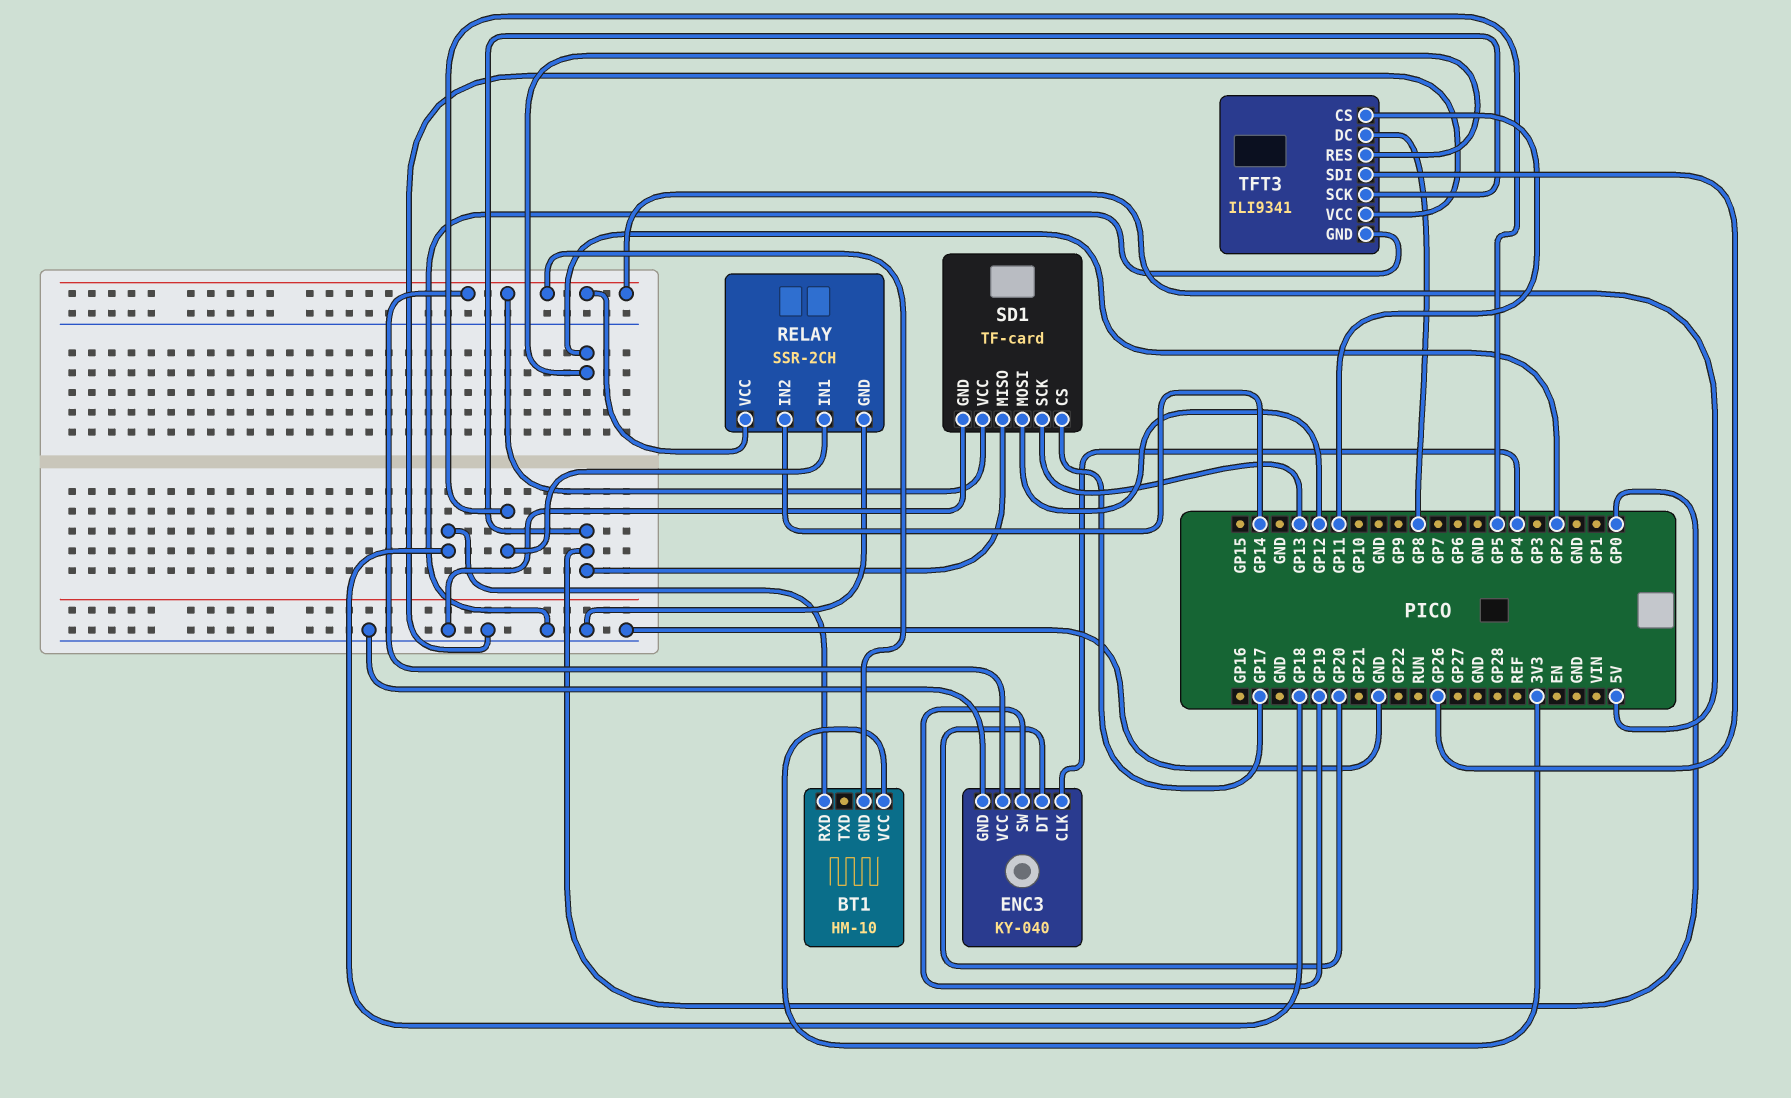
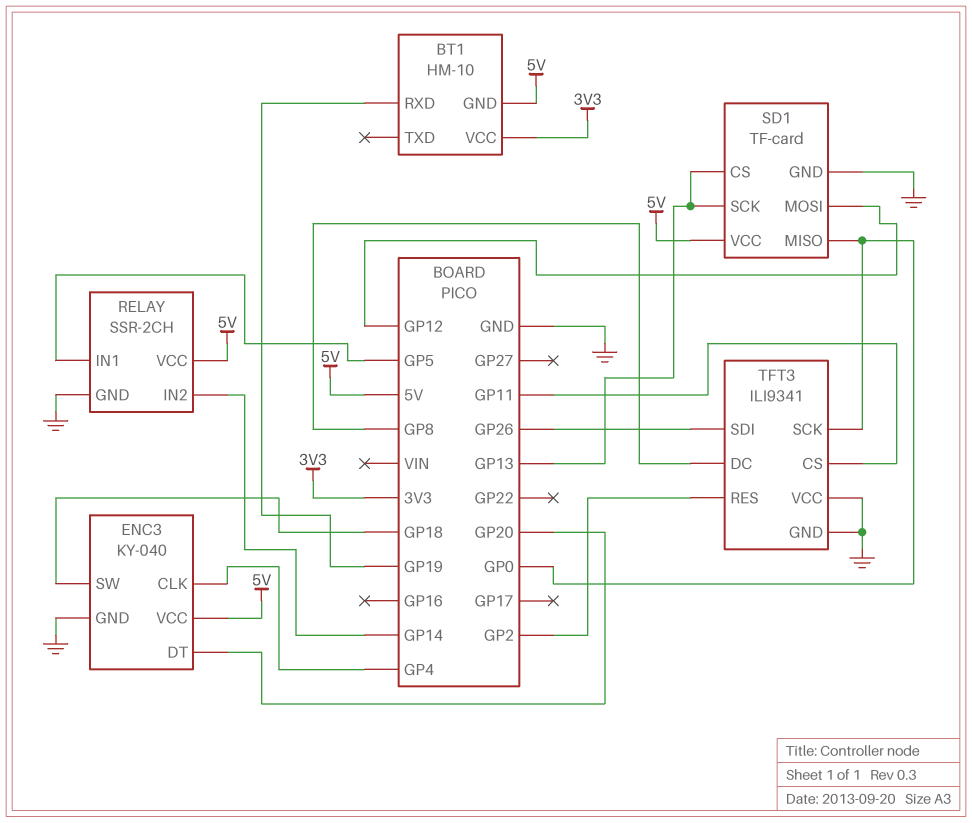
BT1 pin RXD: GP18 -> GP19
ENC3 pin SW: GP19 -> GP18
SD1 pin CS: GP17 -> GP13

